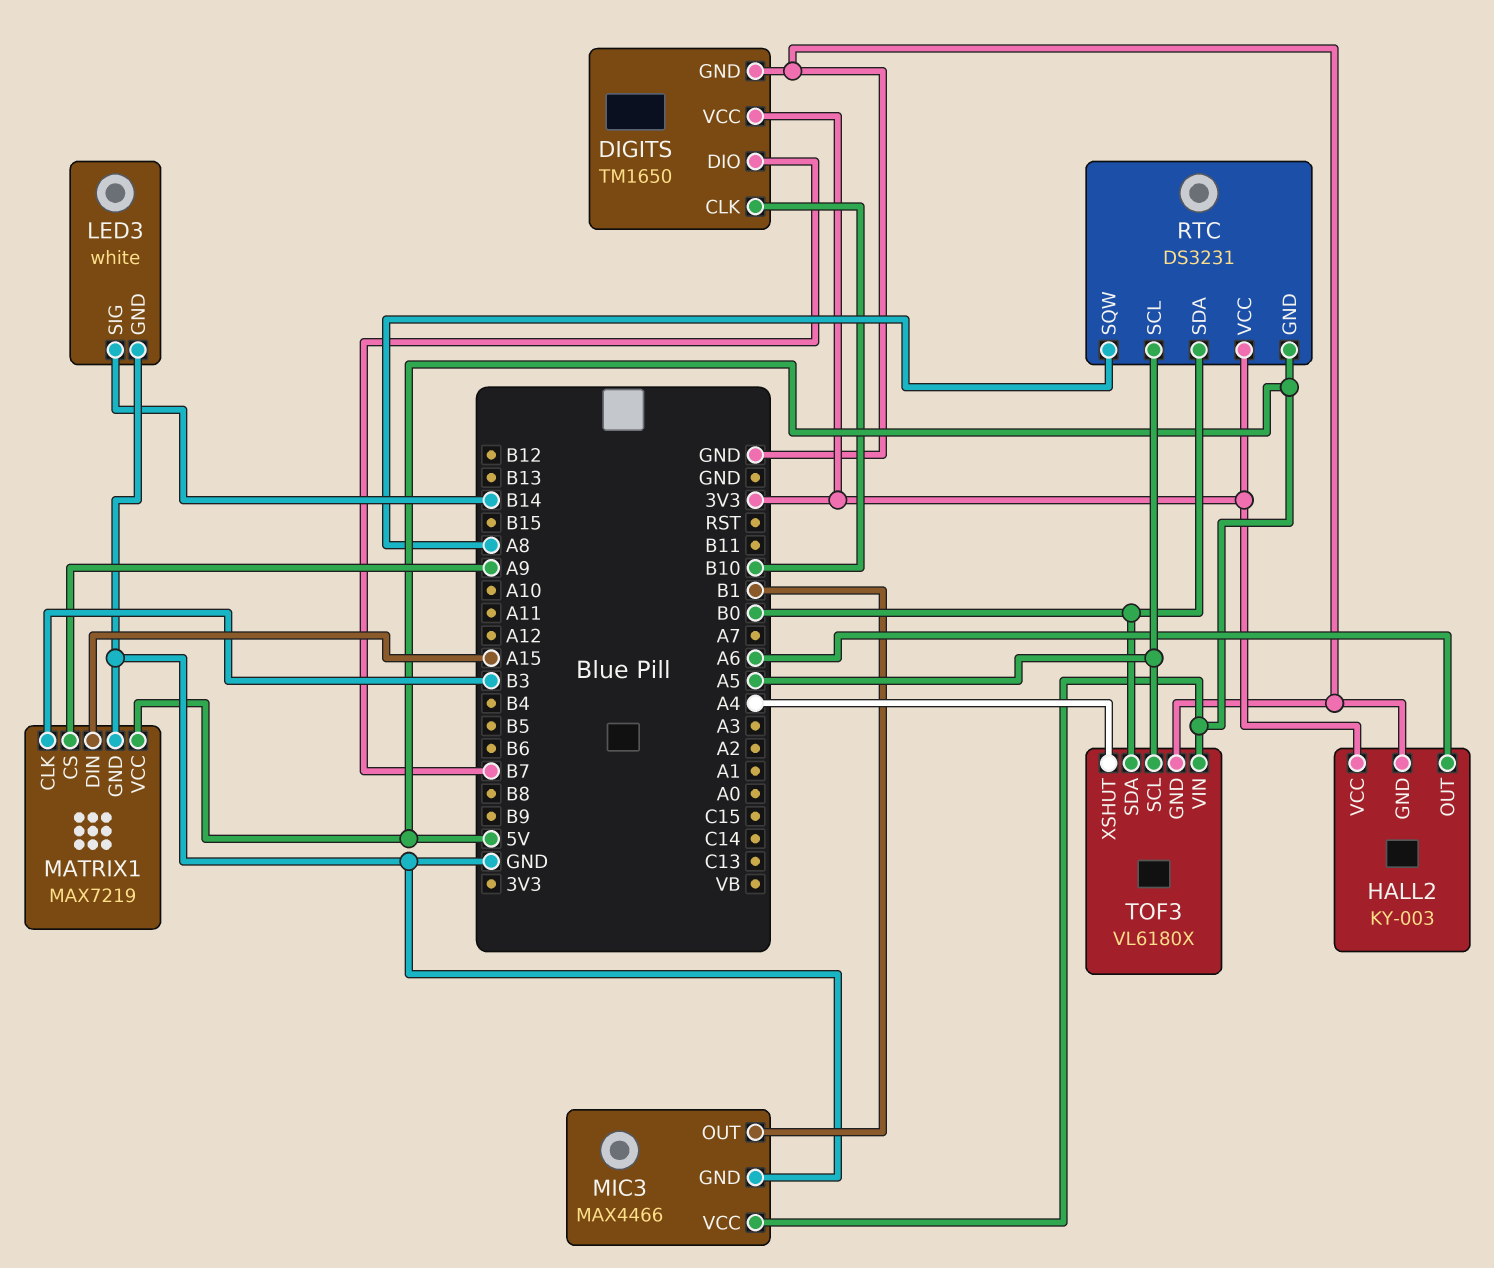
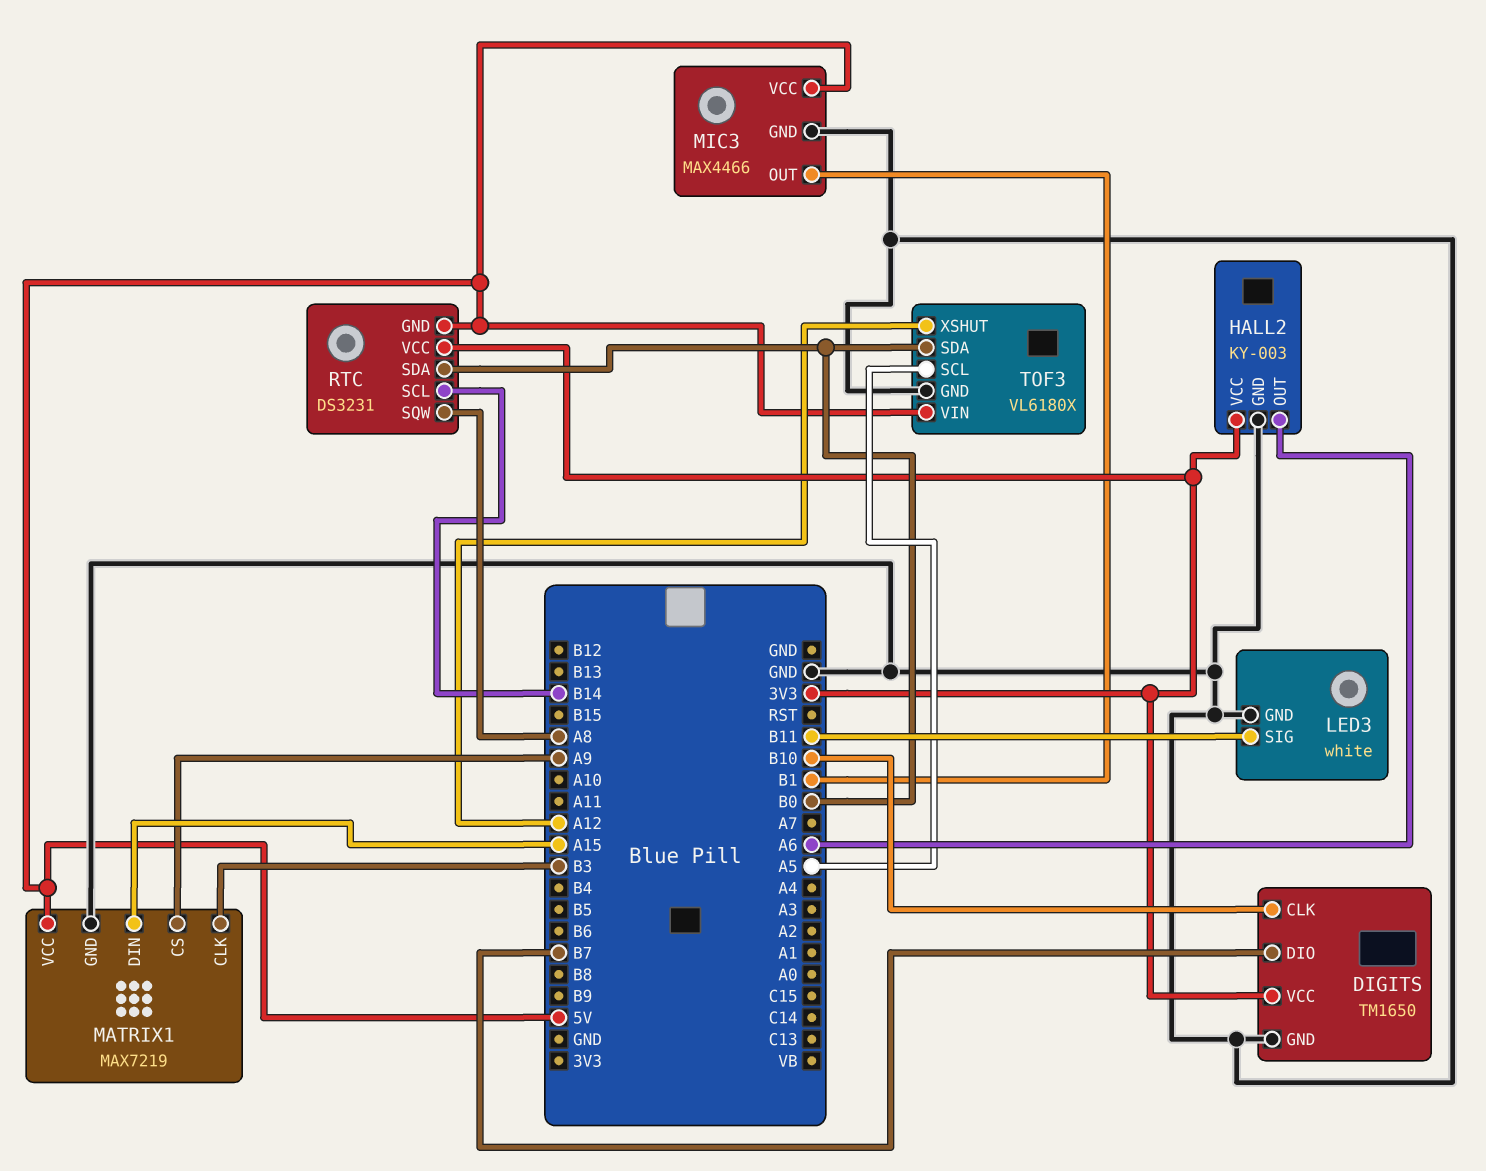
LED3 pin SIG: B14 -> B11
RTC pin SCL: A5 -> B14
TOF3 pin XSHUT: A4 -> A12

